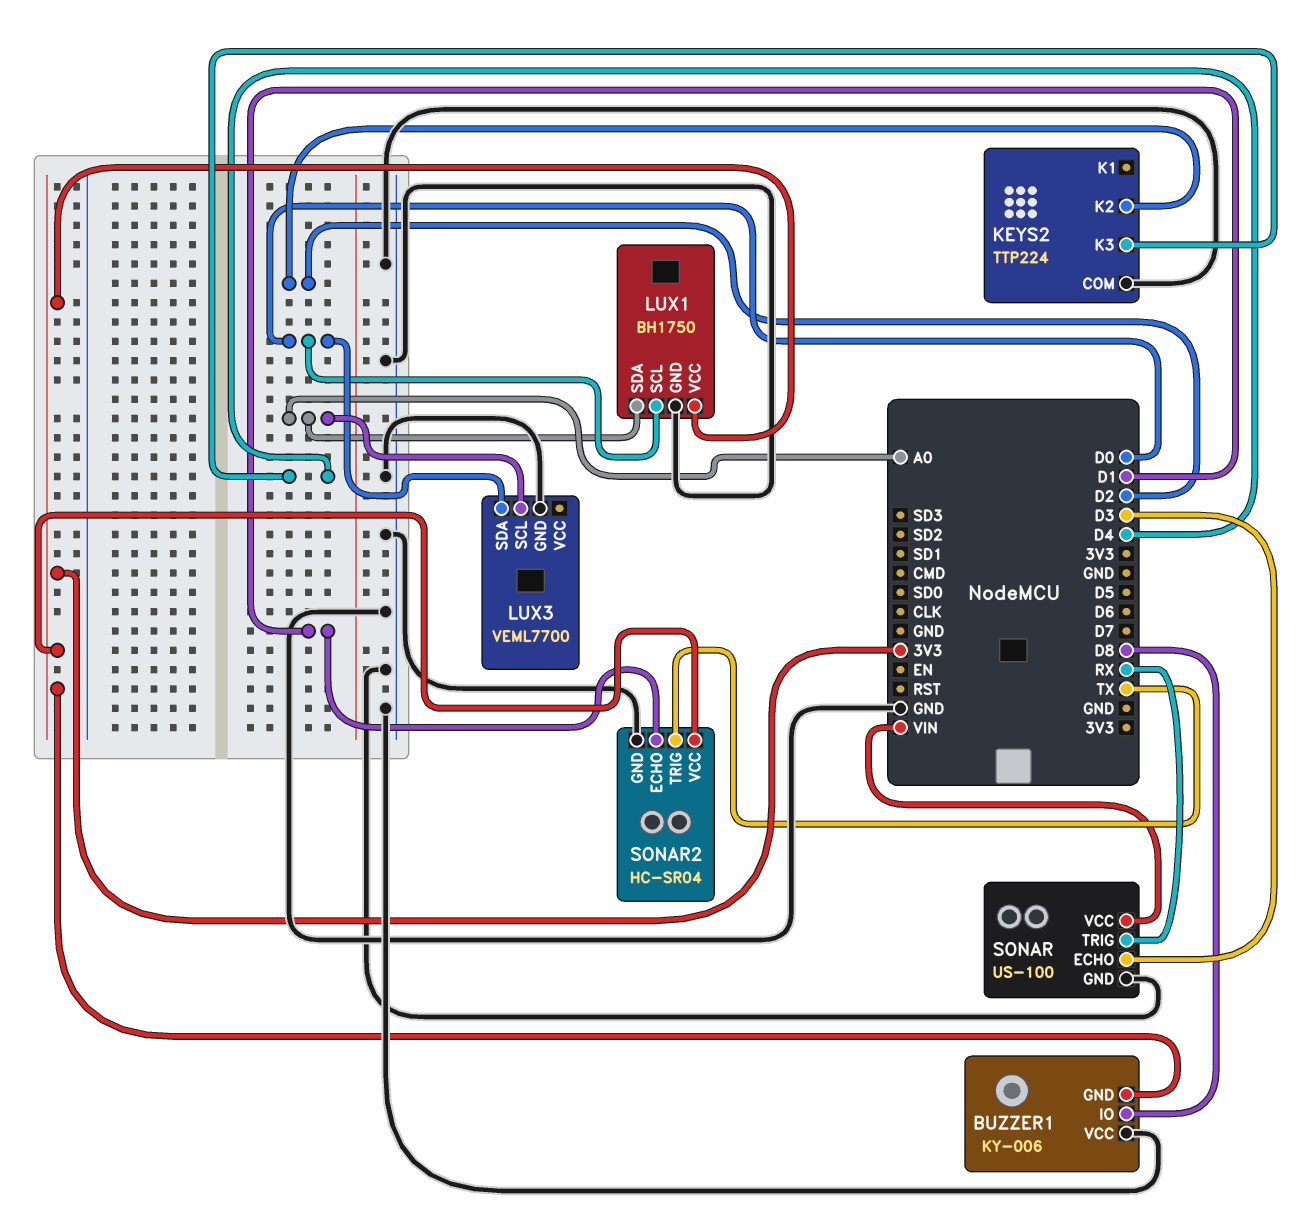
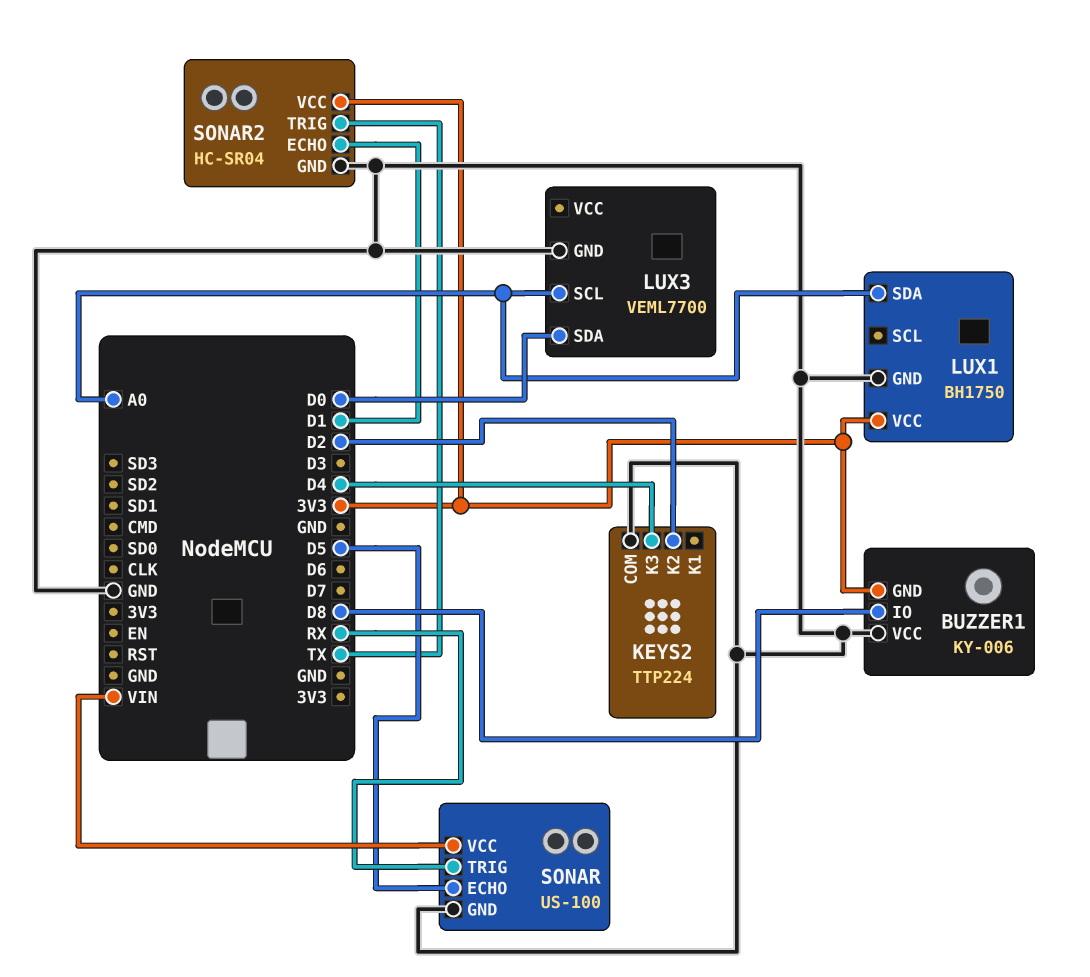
LUX1 pin SCL: D0 -> none
SONAR pin ECHO: D3 -> D5

